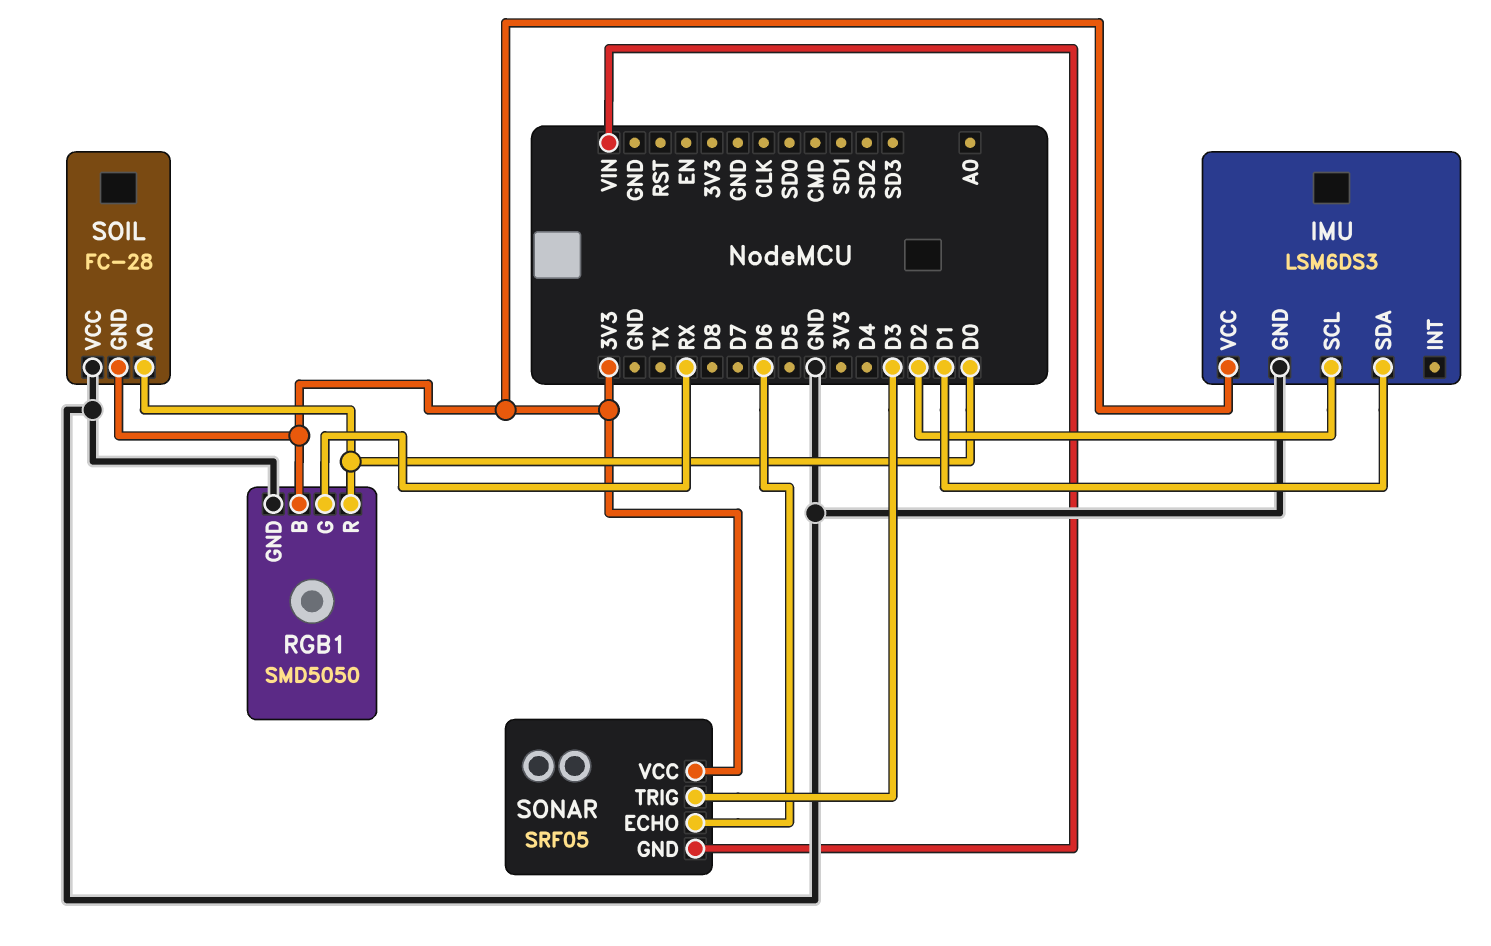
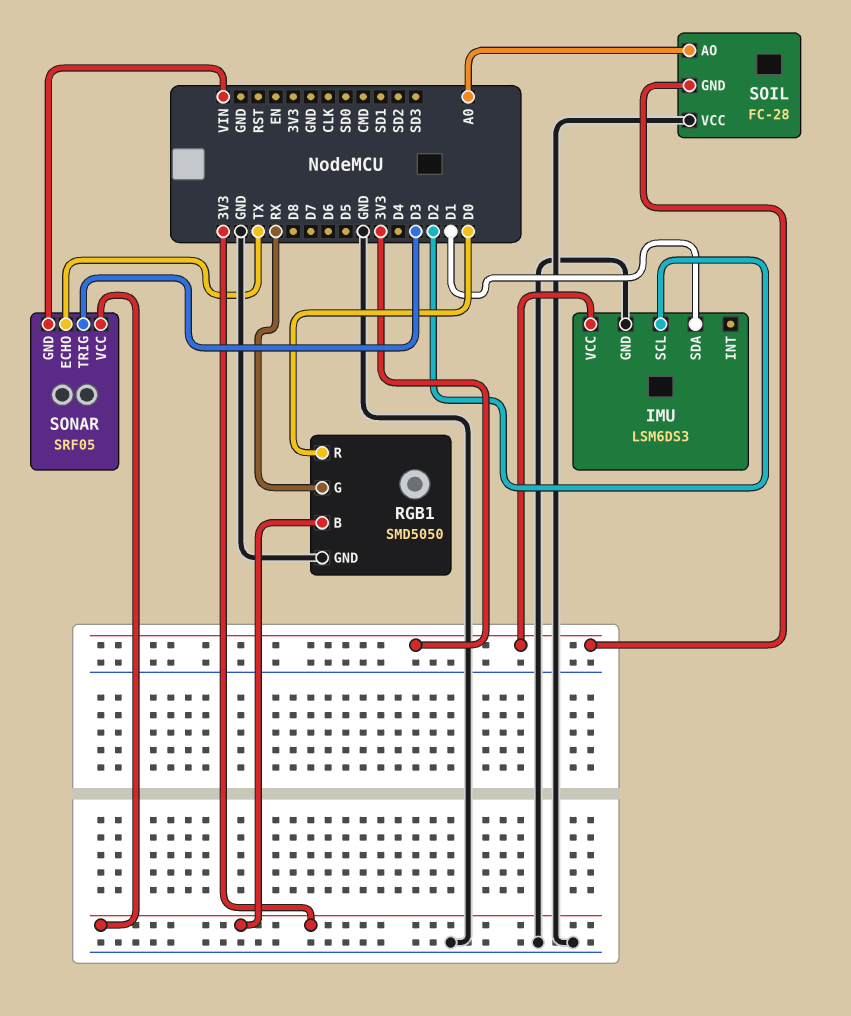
SOIL pin AO: D0 -> A0
SONAR pin ECHO: D6 -> TX

